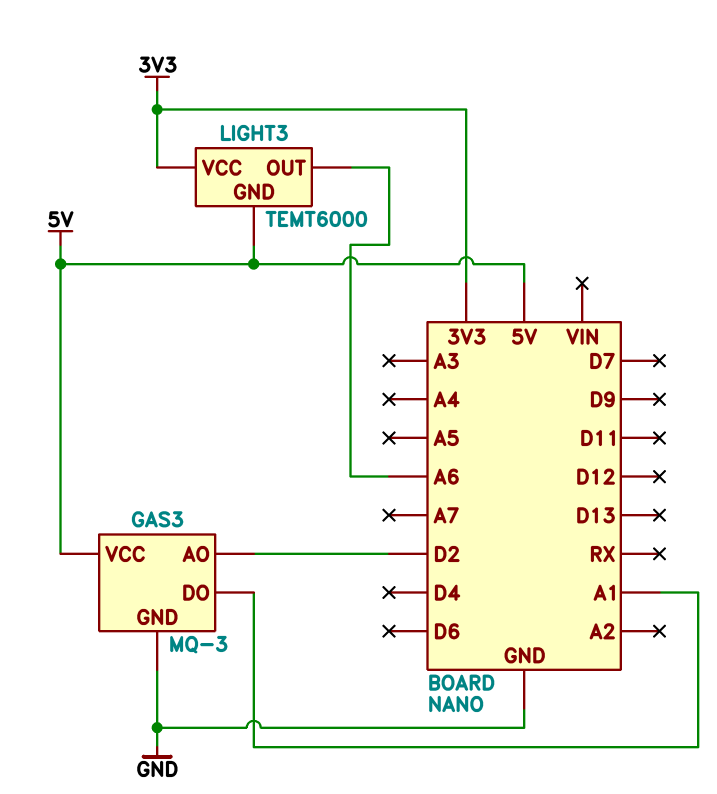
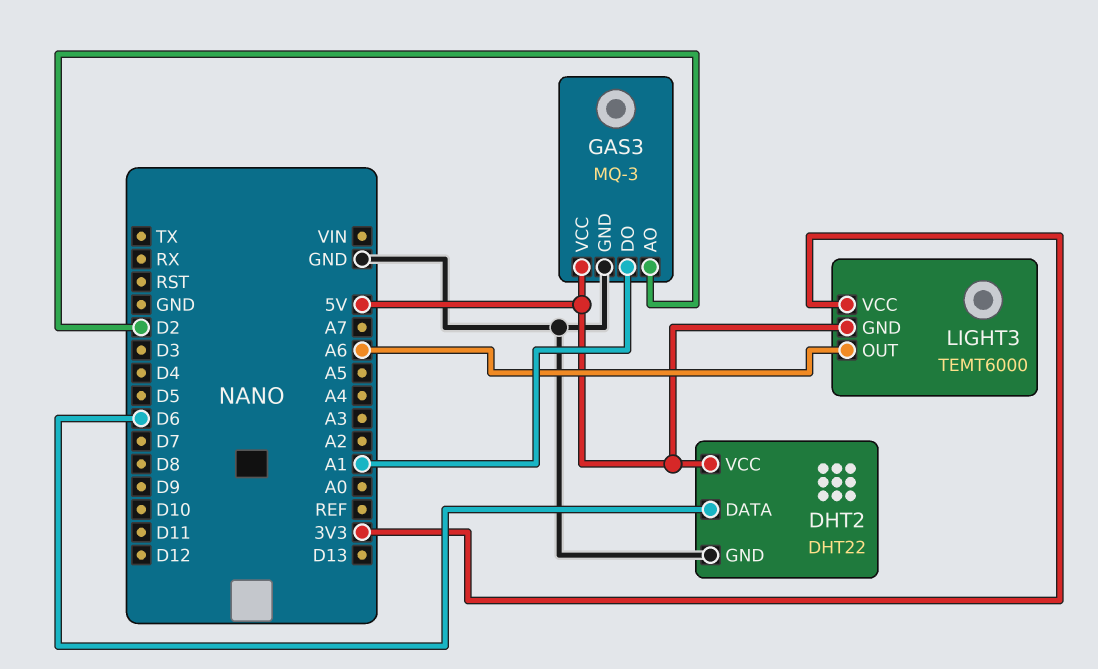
DHT2: none -> DHT22
DHT2 pin DATA: none -> D6
DHT2 pin GND: none -> GND
DHT2 pin VCC: none -> 5V

